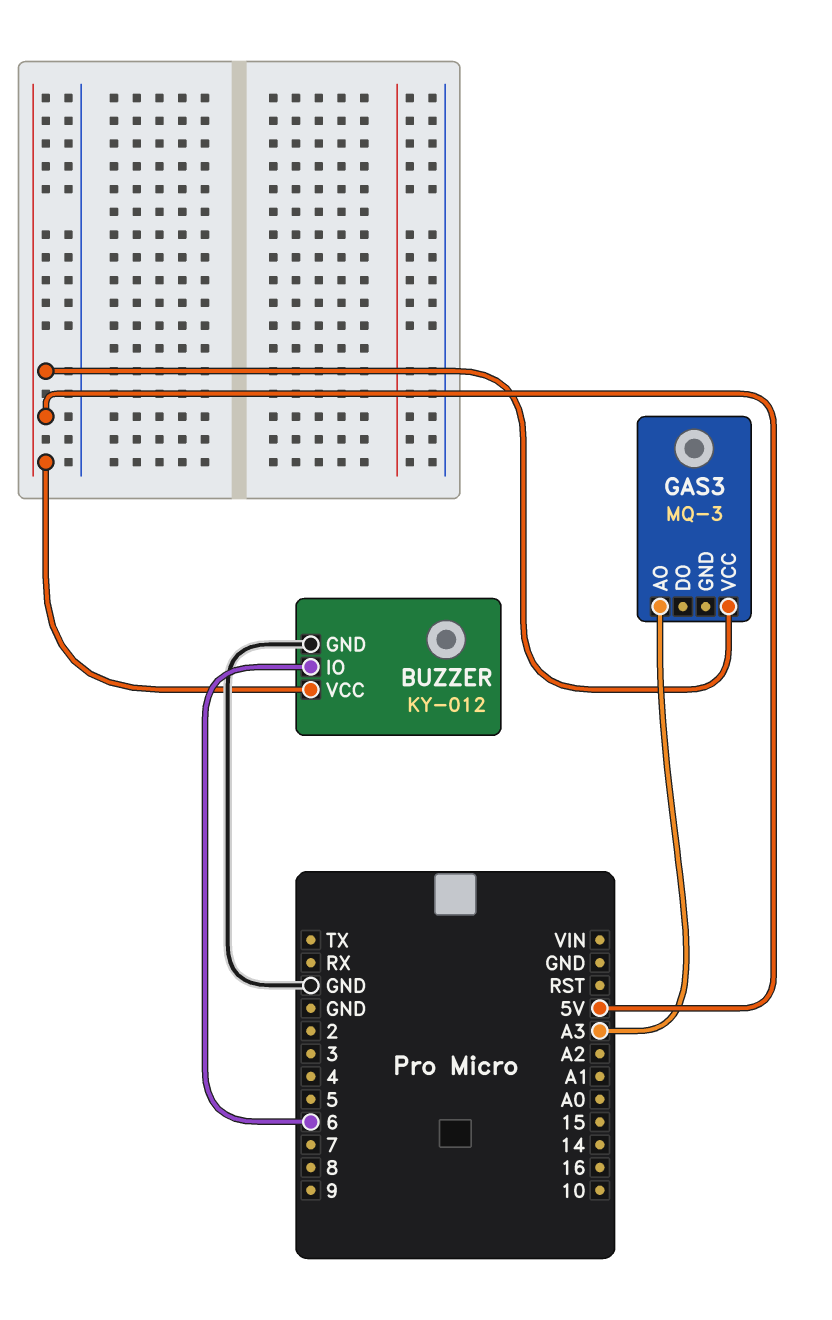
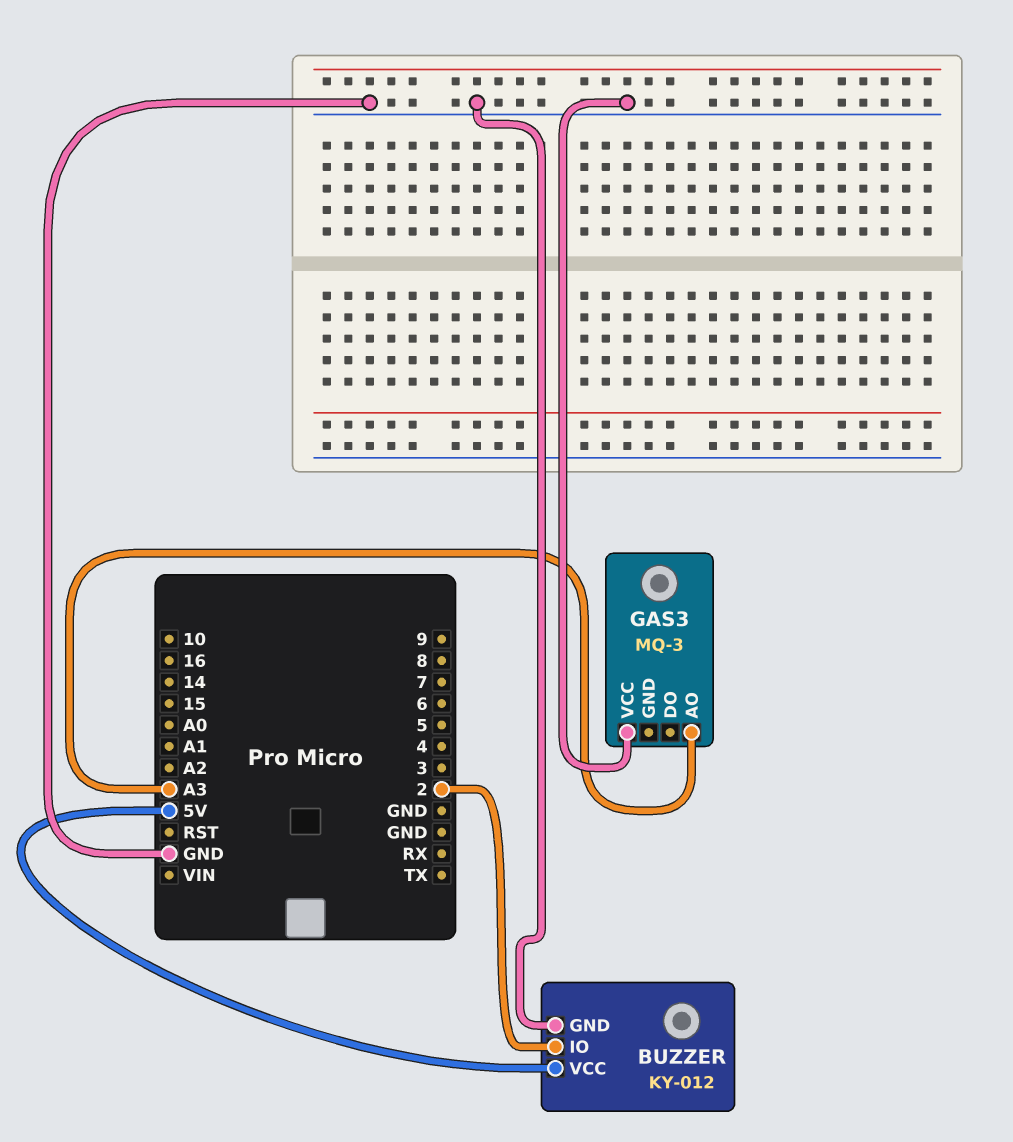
BUZZER pin IO: 6 -> 2
GAS3 pin VCC: 5V -> GND

